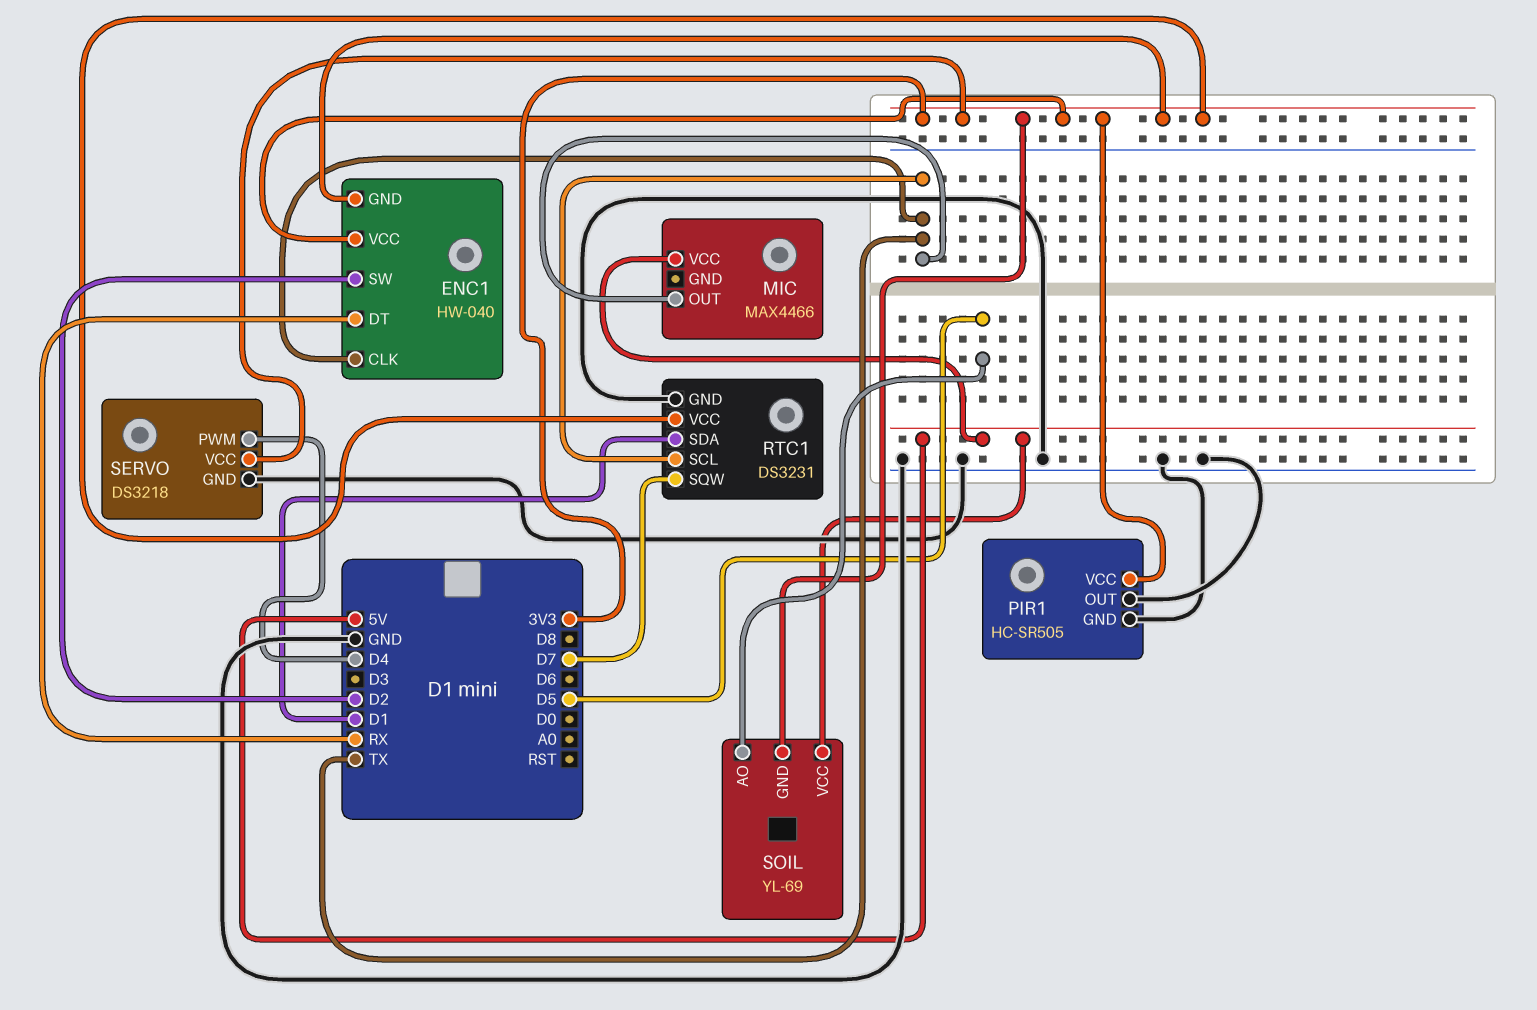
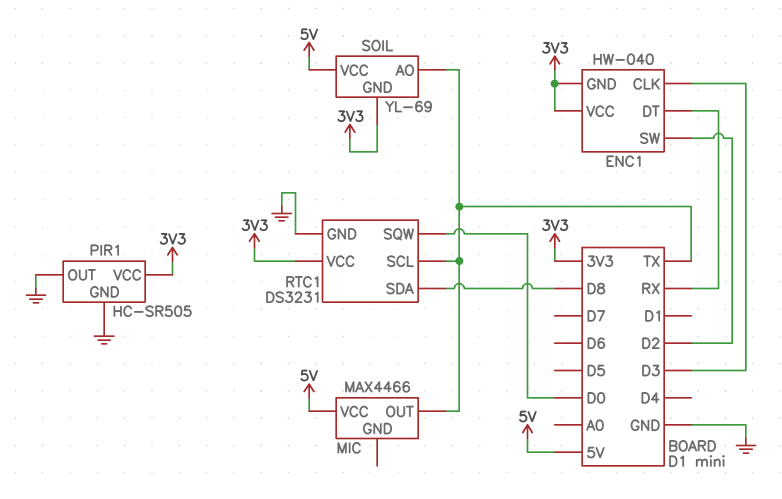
ENC1 pin CLK: TX -> D3
RTC1 pin SDA: D1 -> D8
RTC1 pin SQW: D7 -> D0
SERVO: DS3218 -> none
SERVO pin GND: GND -> none
SERVO pin PWM: D4 -> none
SERVO pin VCC: 3V3 -> none
SOIL pin AO: D5 -> TX

